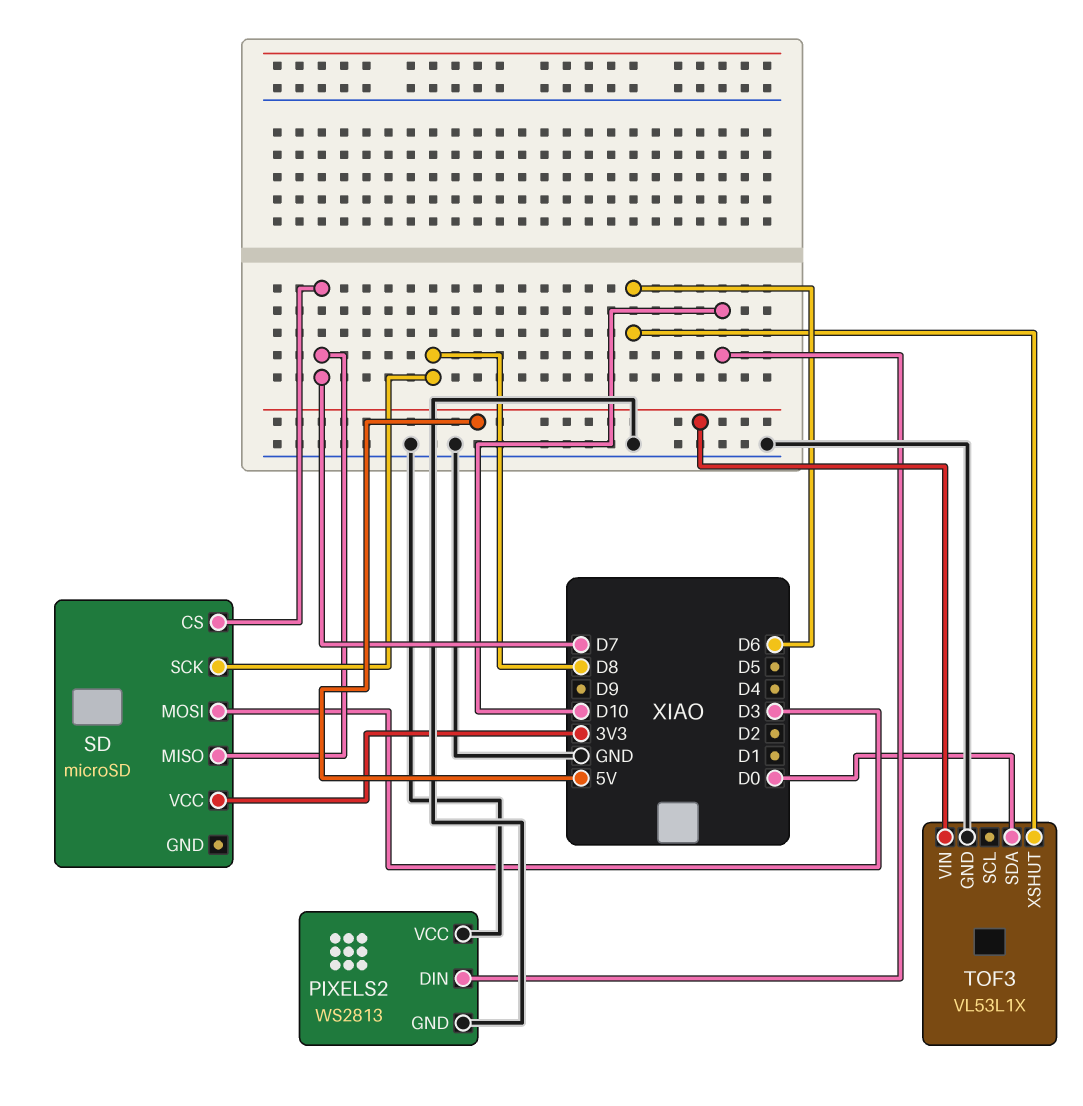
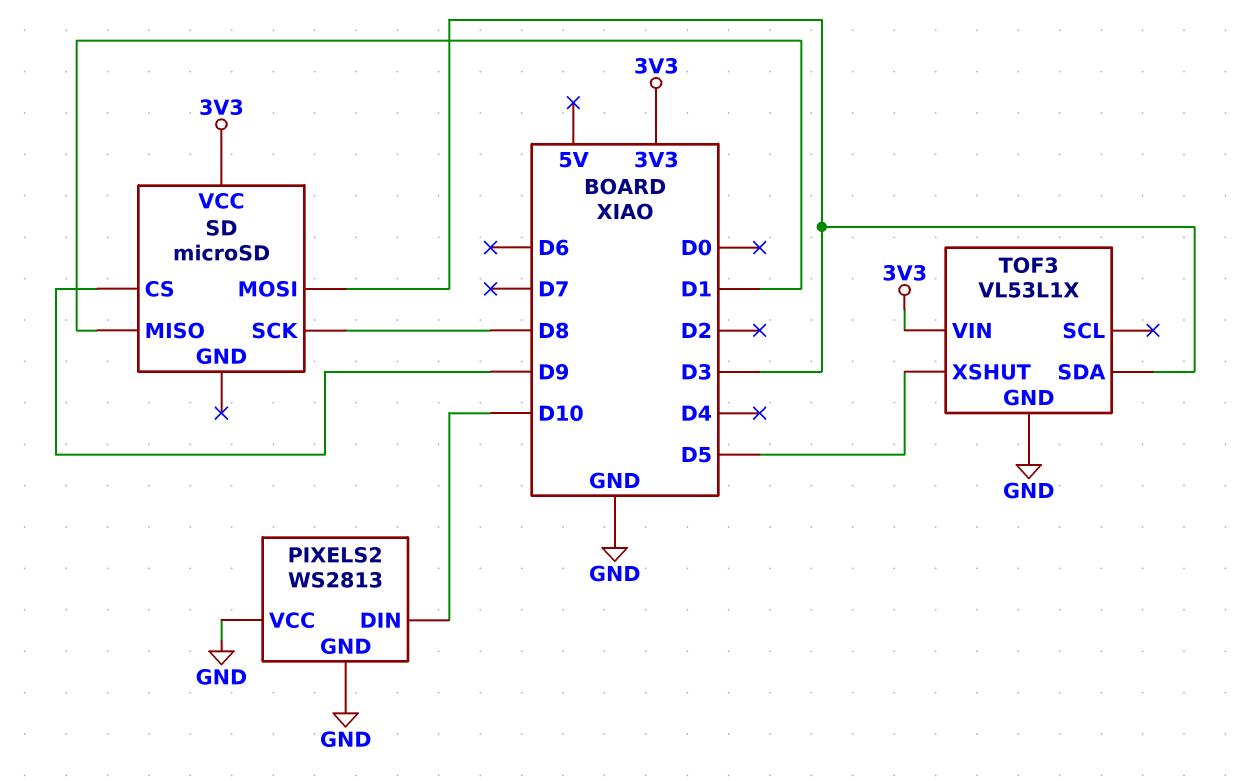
SD pin CS: D7 -> D9
SD pin MISO: D7 -> D1
TOF3 pin SDA: D0 -> D3
TOF3 pin VIN: 5V -> 3V3
TOF3 pin XSHUT: D6 -> D5

